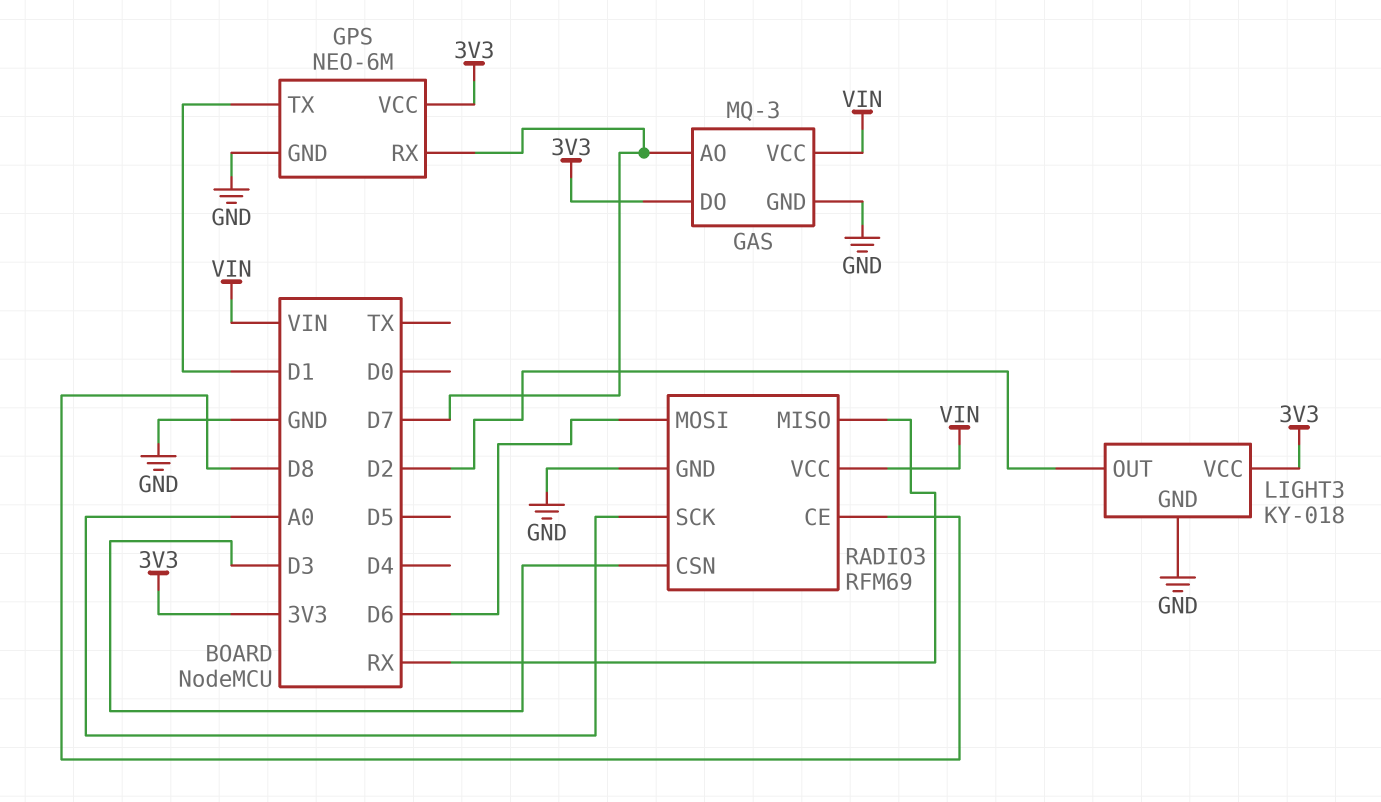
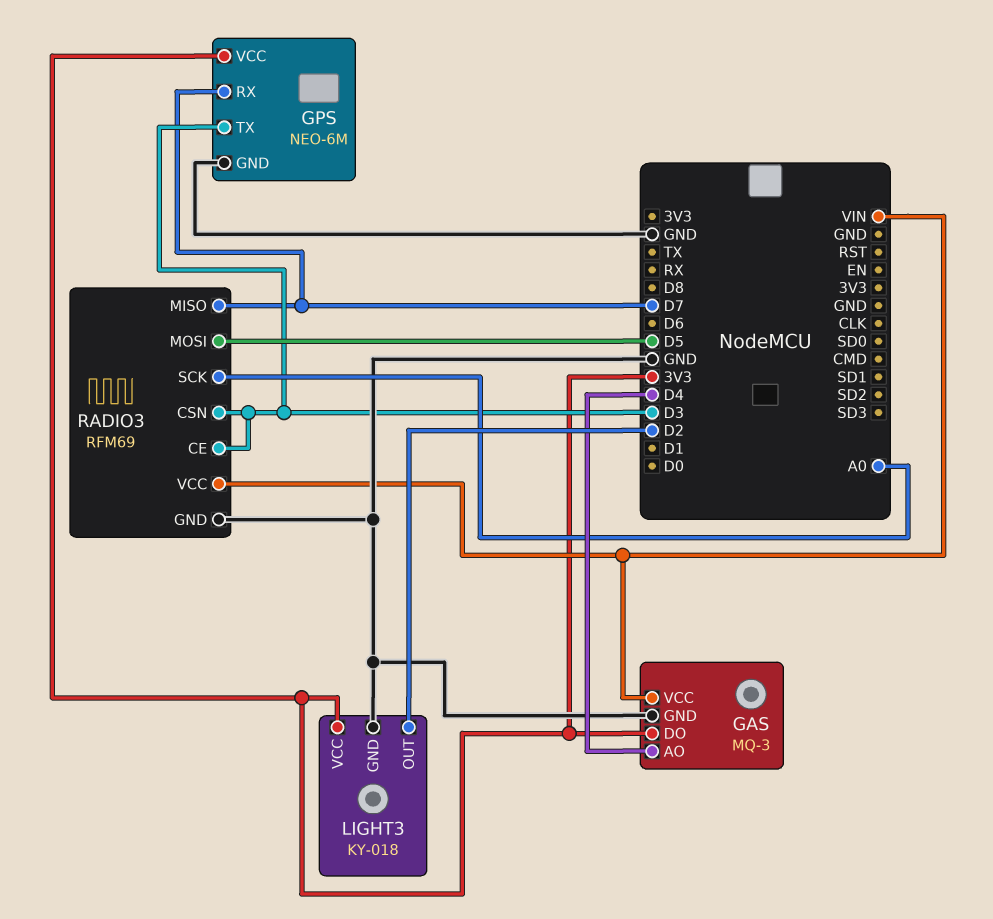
GAS pin AO: D7 -> D4
GPS pin TX: D1 -> D3
RADIO3 pin CE: D8 -> D3
RADIO3 pin MISO: RX -> D7
RADIO3 pin MOSI: D6 -> D5

